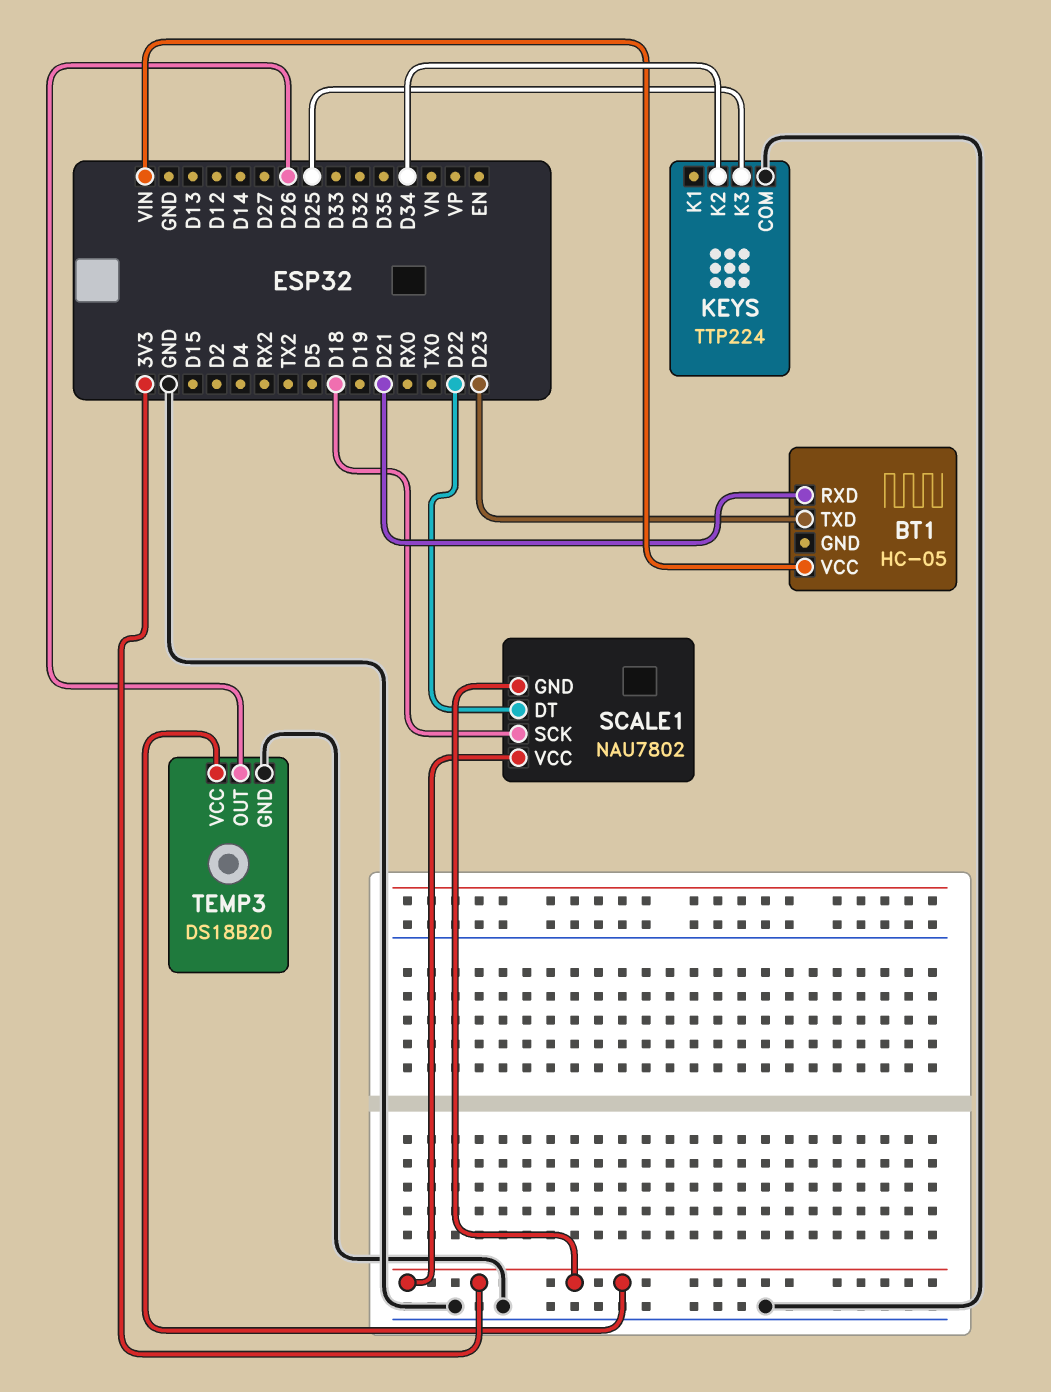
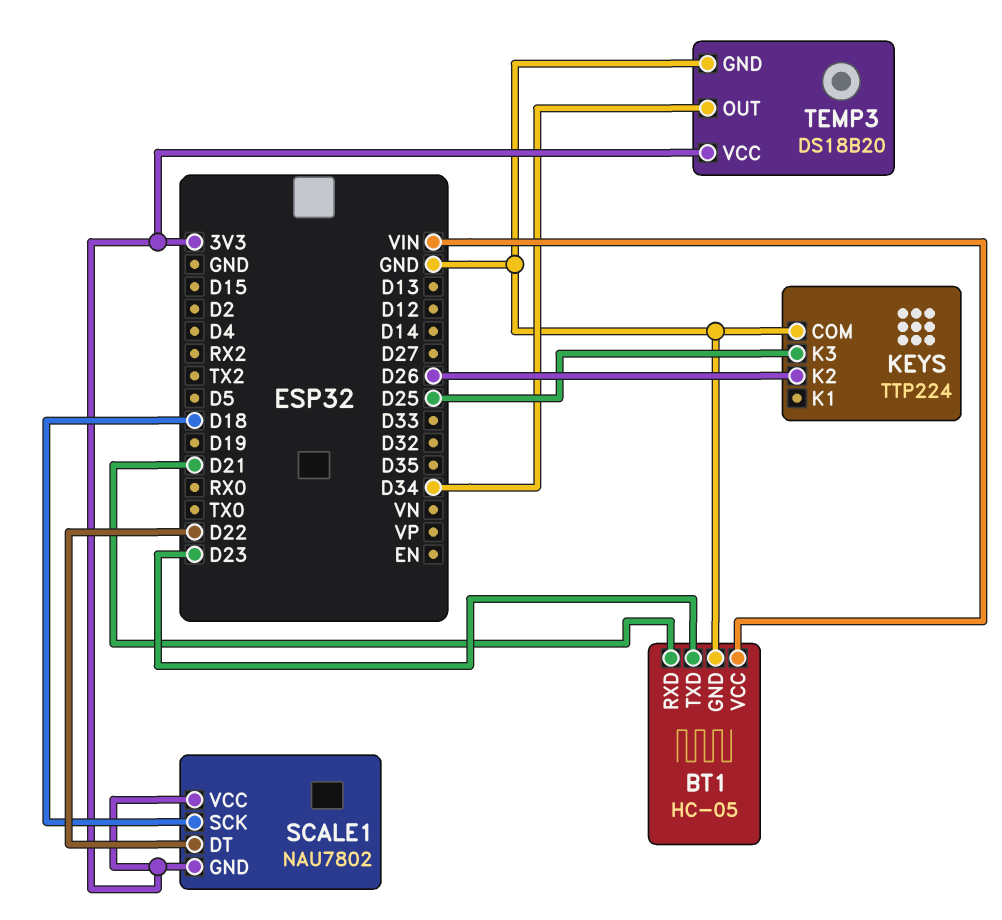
BT1 pin GND: none -> GND
KEYS pin K2: D34 -> D26
TEMP3 pin OUT: D26 -> D34

